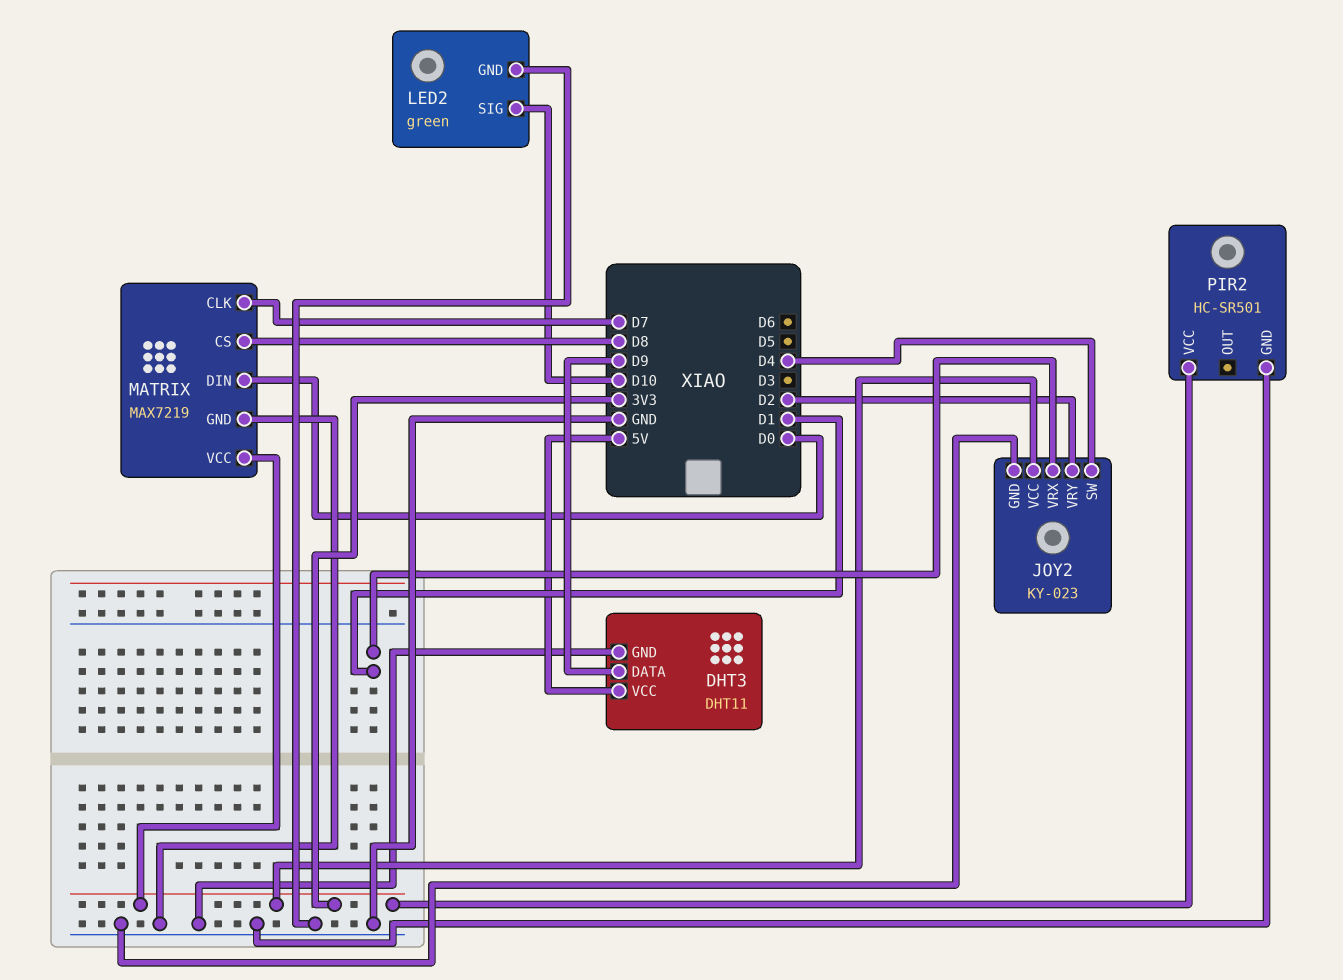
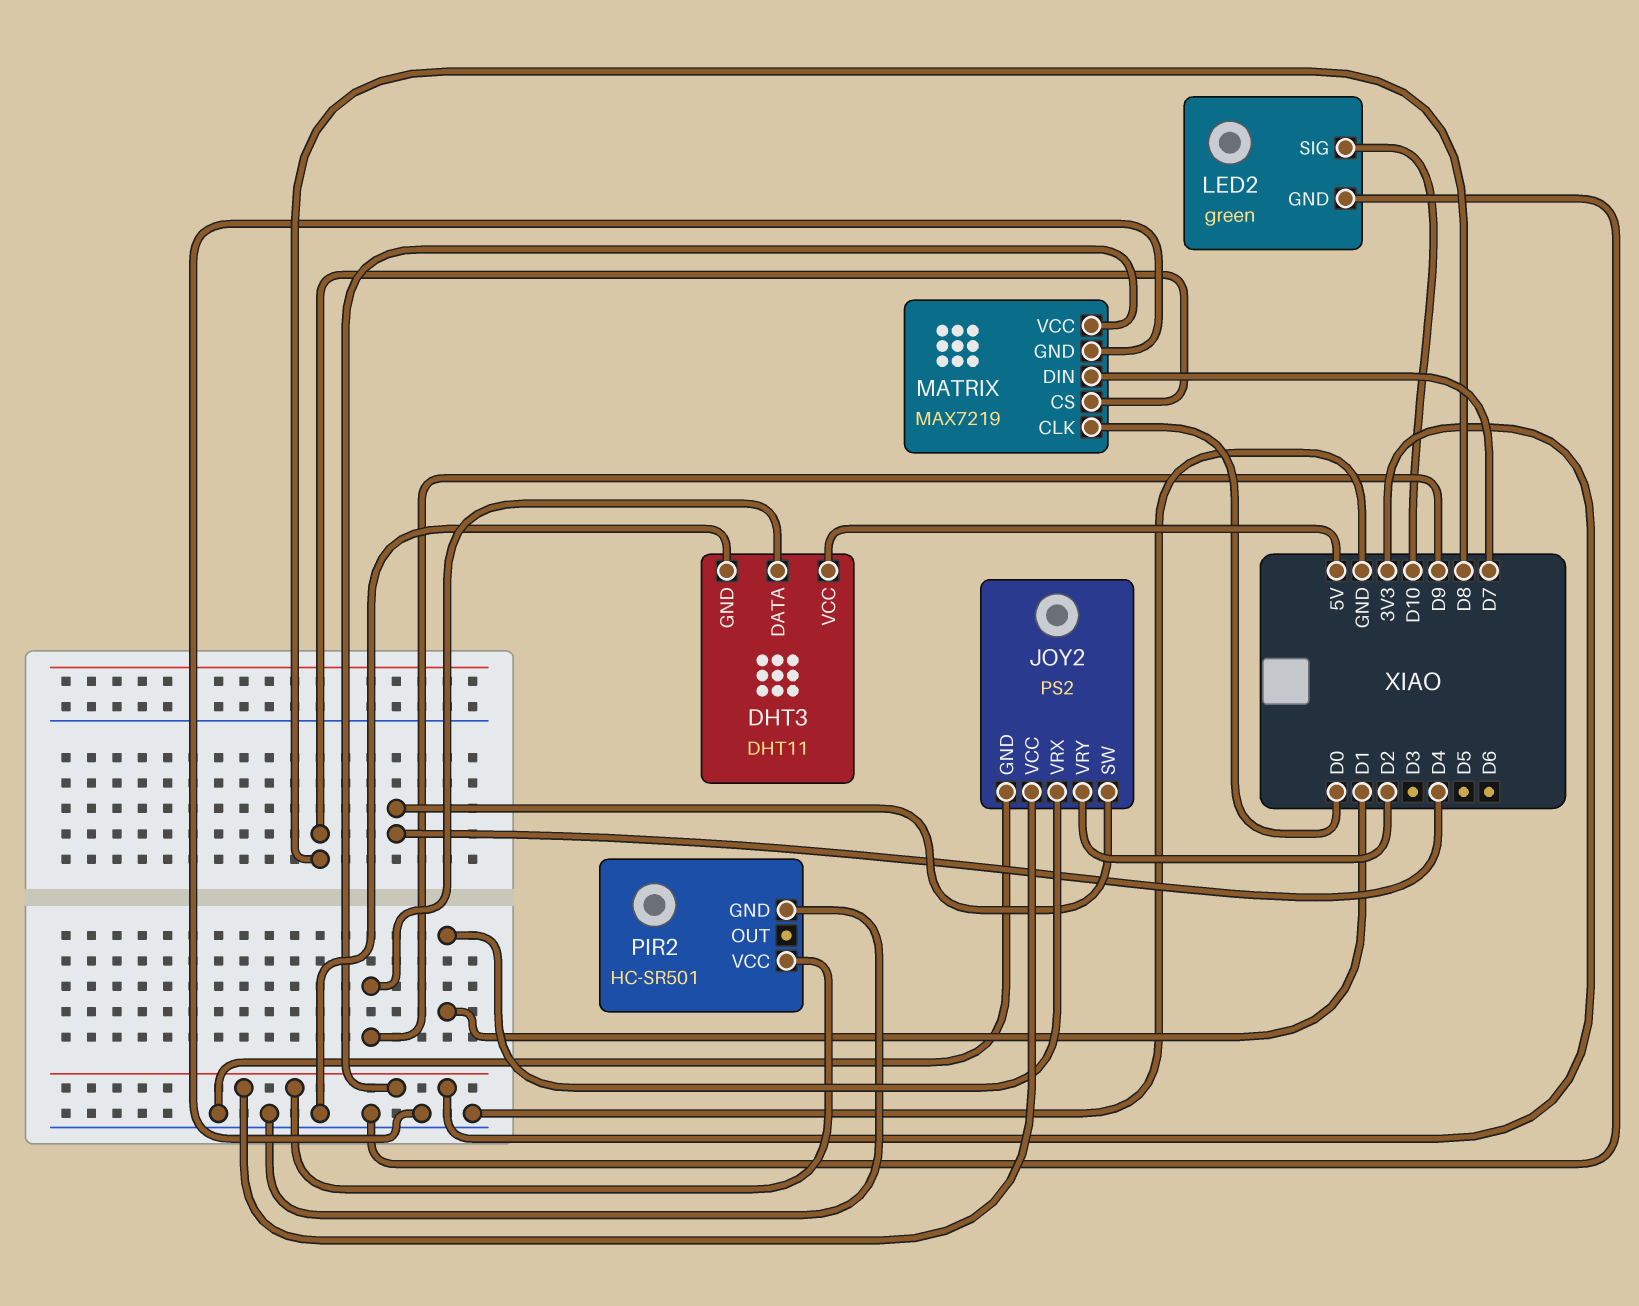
JOY2: KY-023 -> PS2
MATRIX pin CLK: D7 -> D0
MATRIX pin DIN: D0 -> D7

